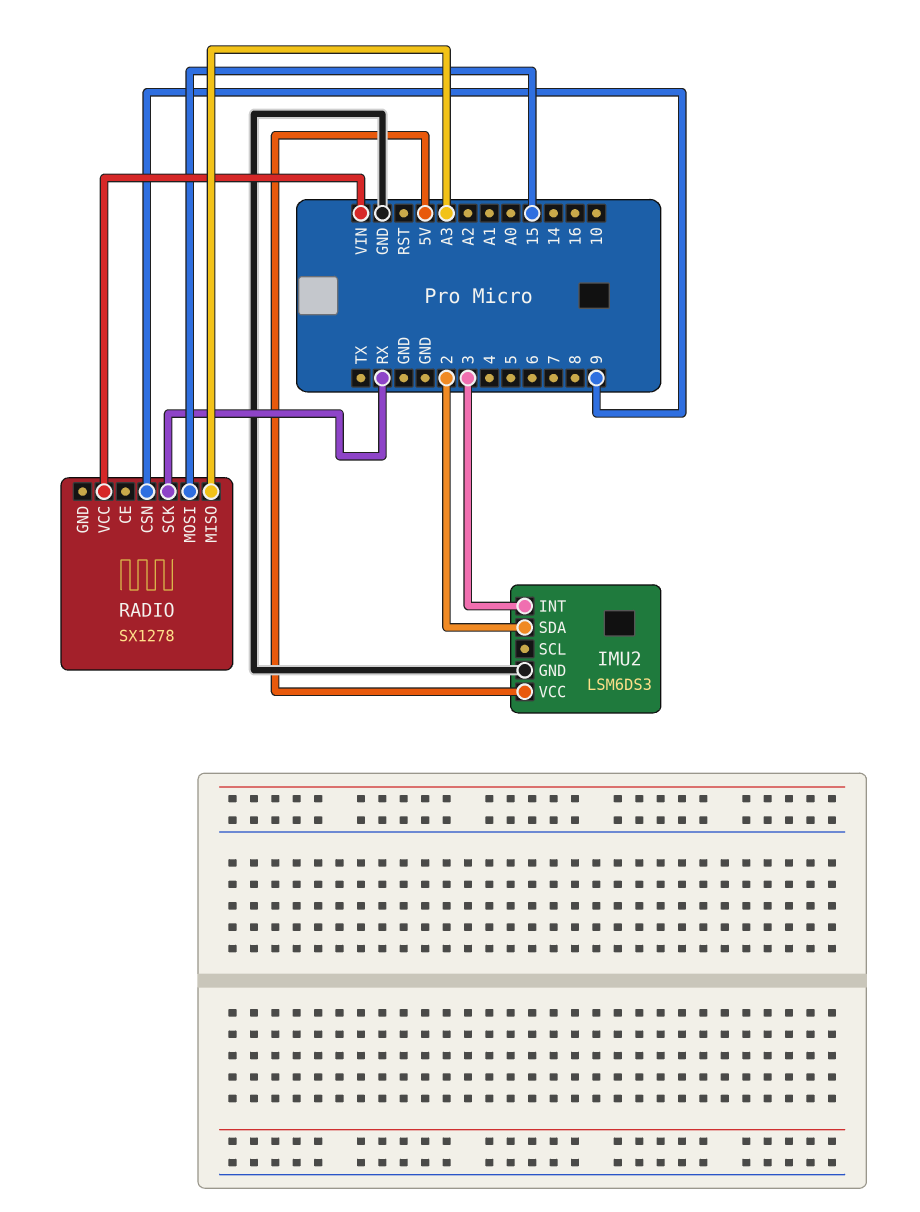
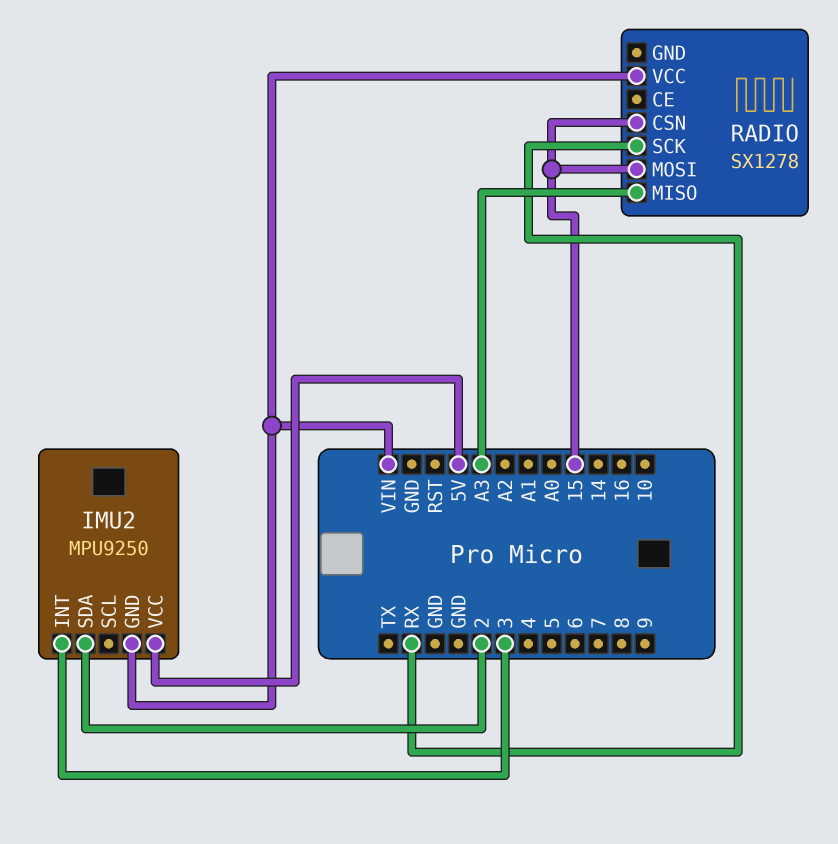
IMU2: LSM6DS3 -> MPU9250
IMU2 pin GND: GND -> VIN
RADIO pin CSN: 9 -> 15

